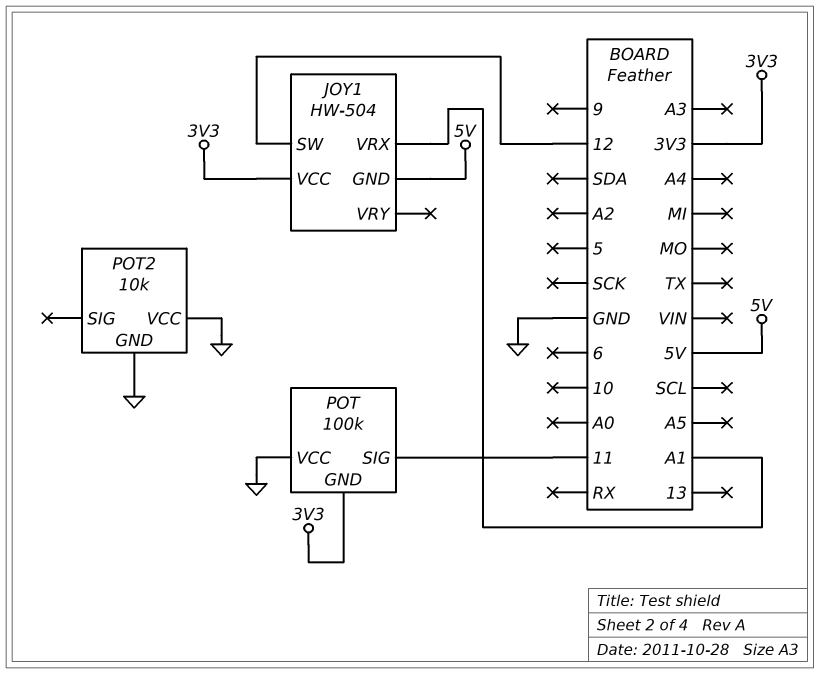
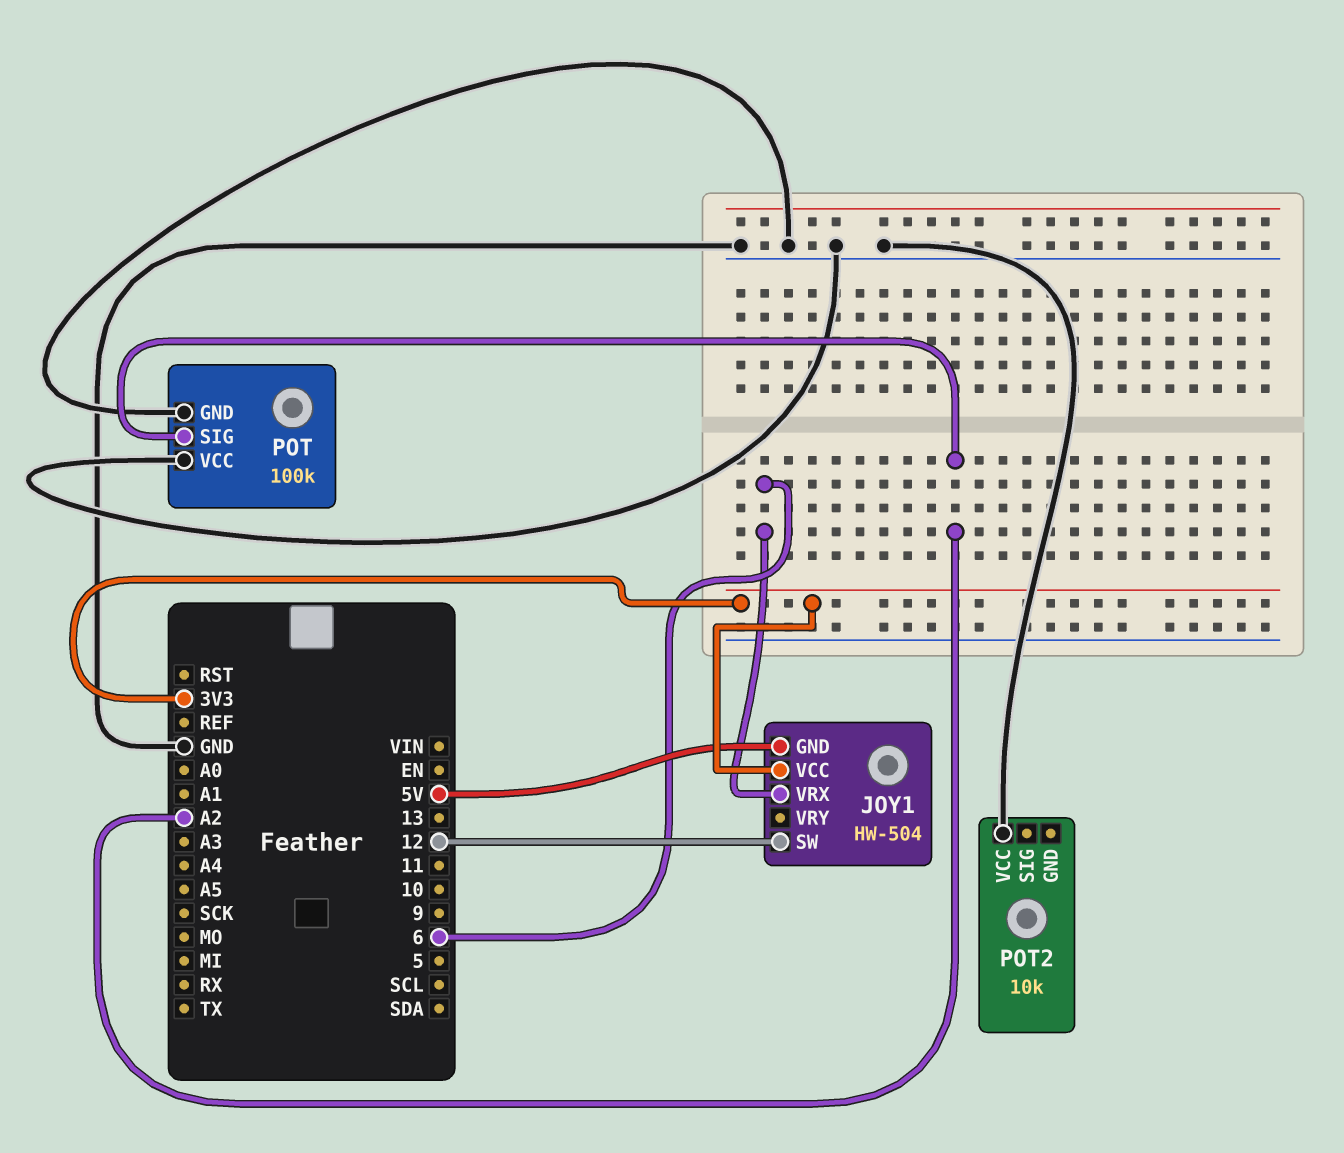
JOY1 pin VRX: A1 -> 6
POT pin GND: 3V3 -> GND
POT pin SIG: 11 -> A2
POT2 pin GND: GND -> none

